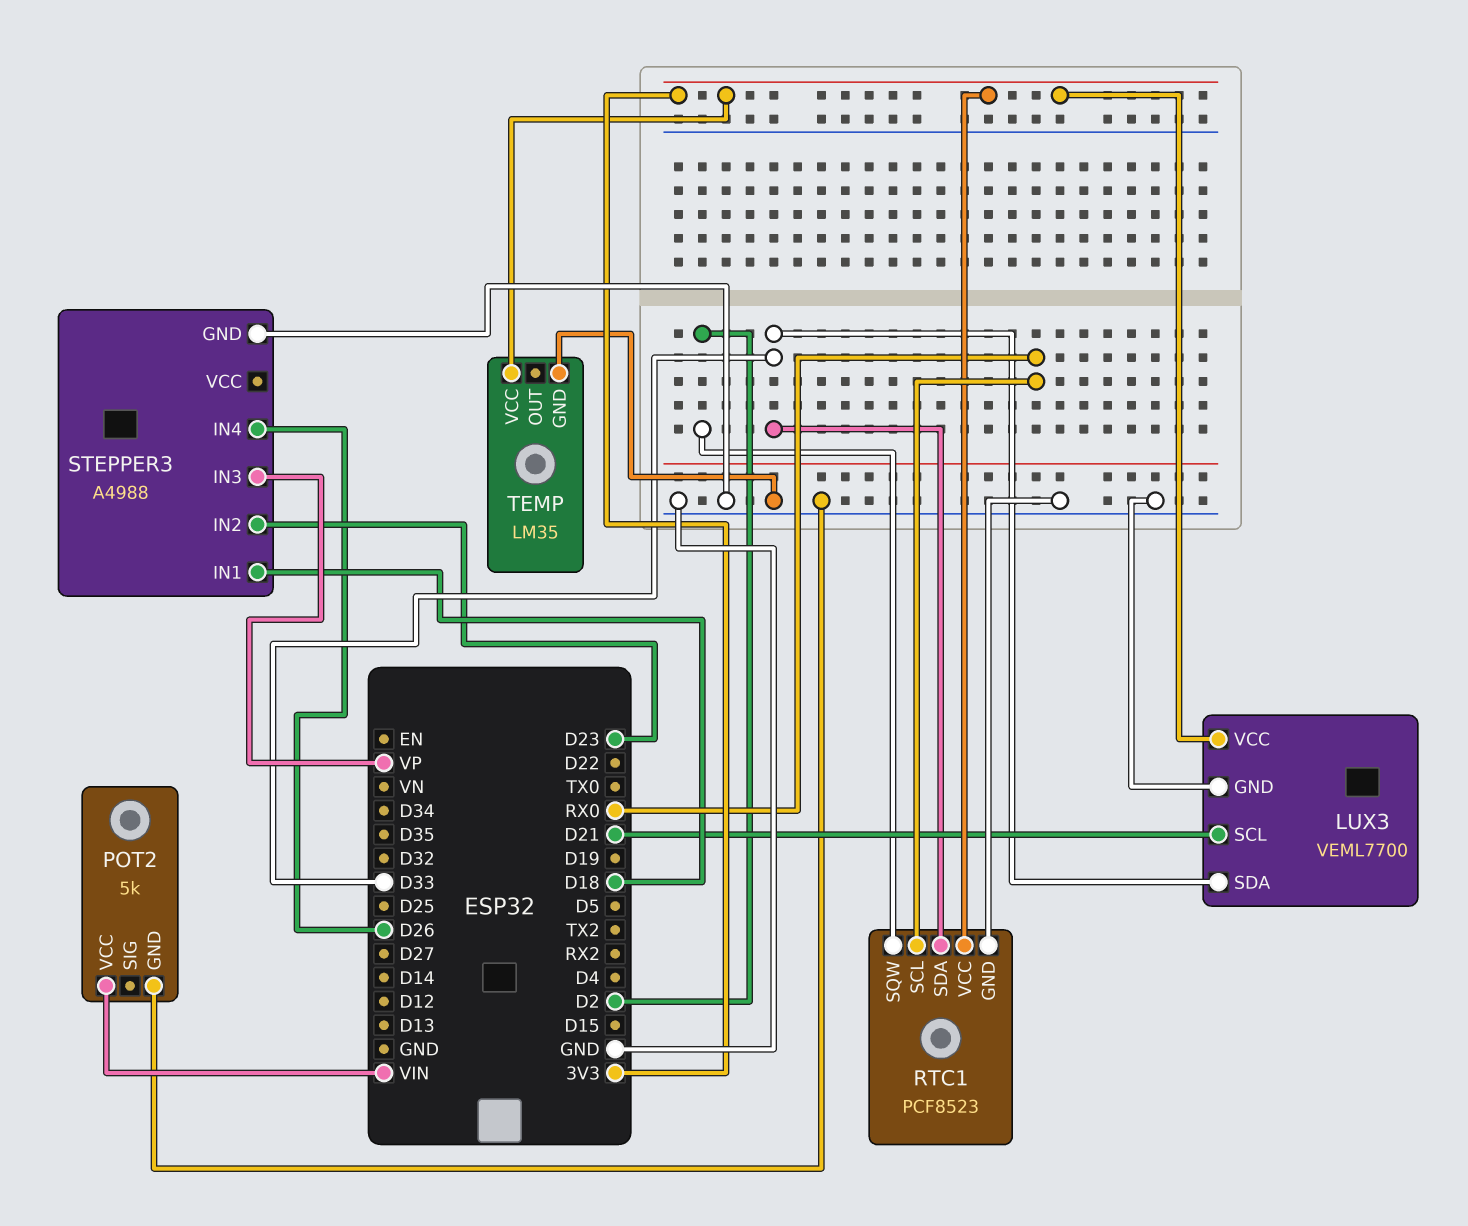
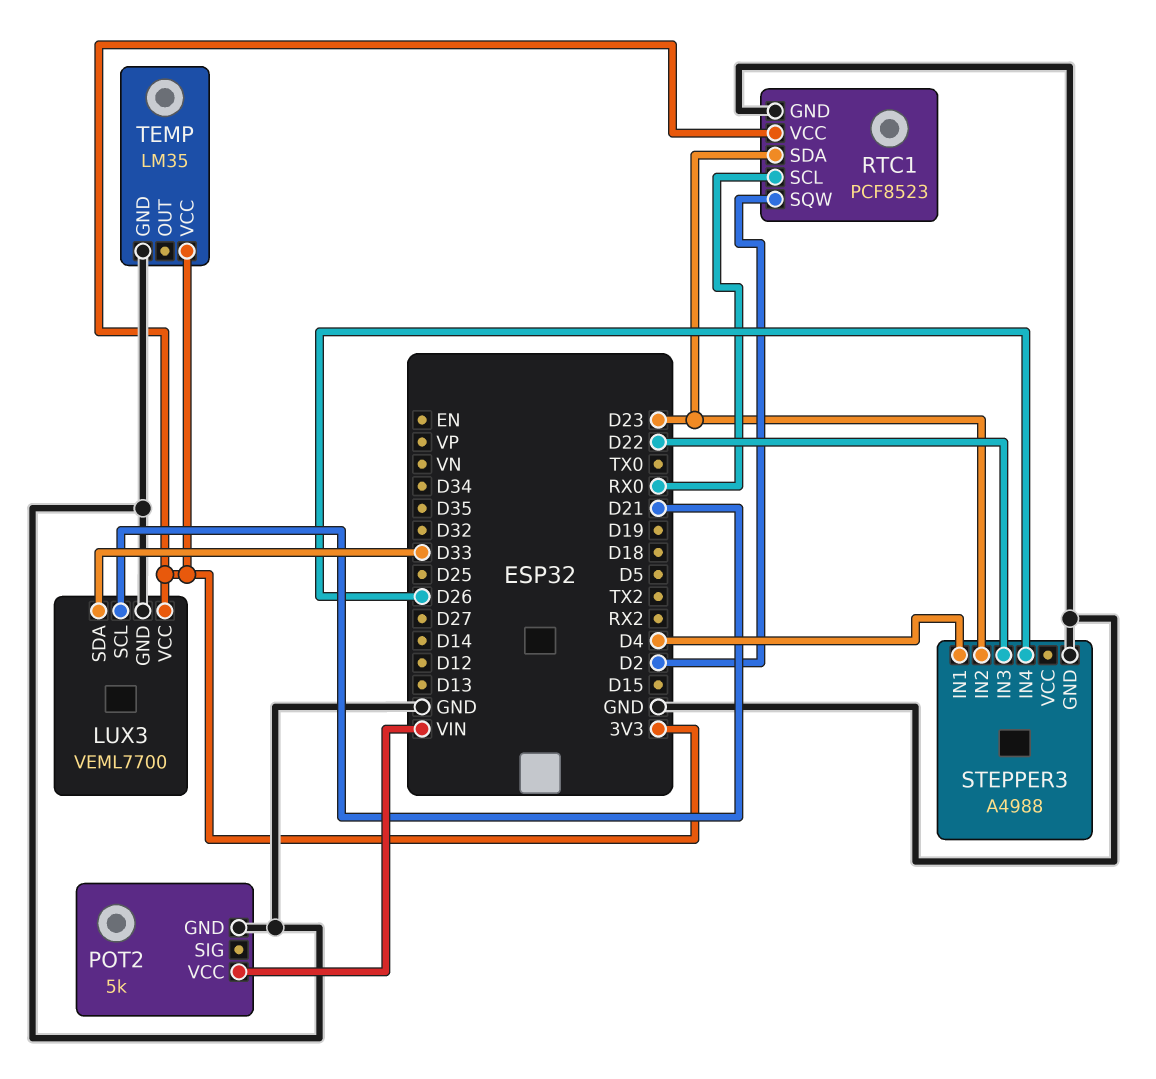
RTC1 pin SDA: D33 -> D23
STEPPER3 pin IN1: D18 -> D4
STEPPER3 pin IN3: VP -> D22

